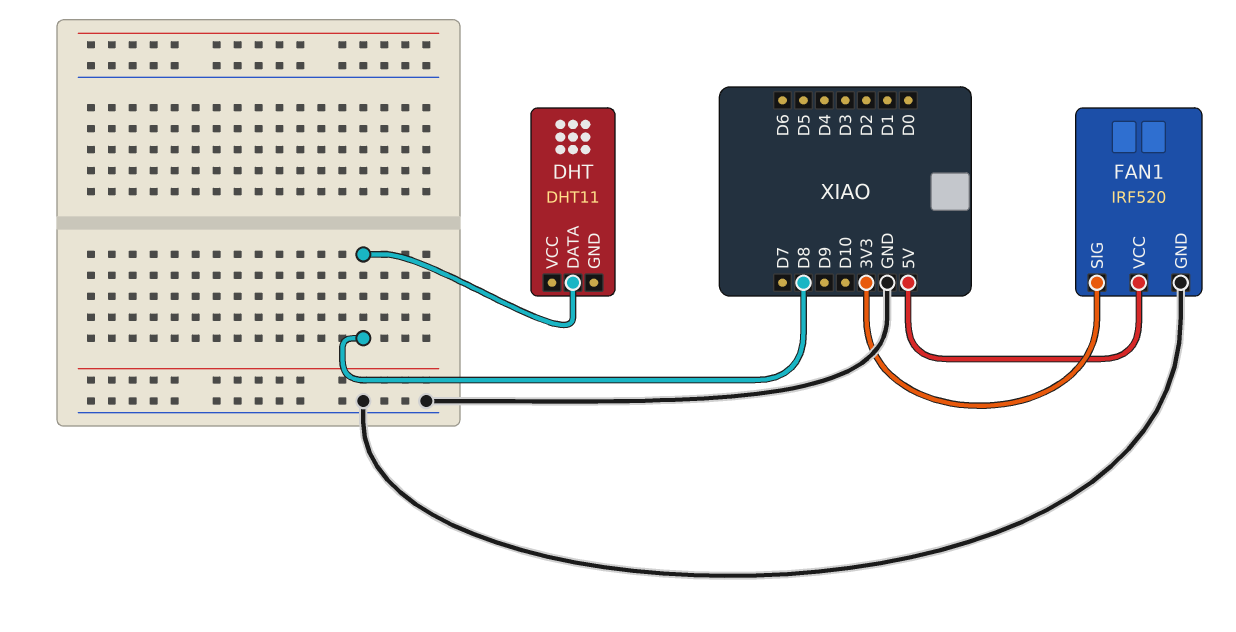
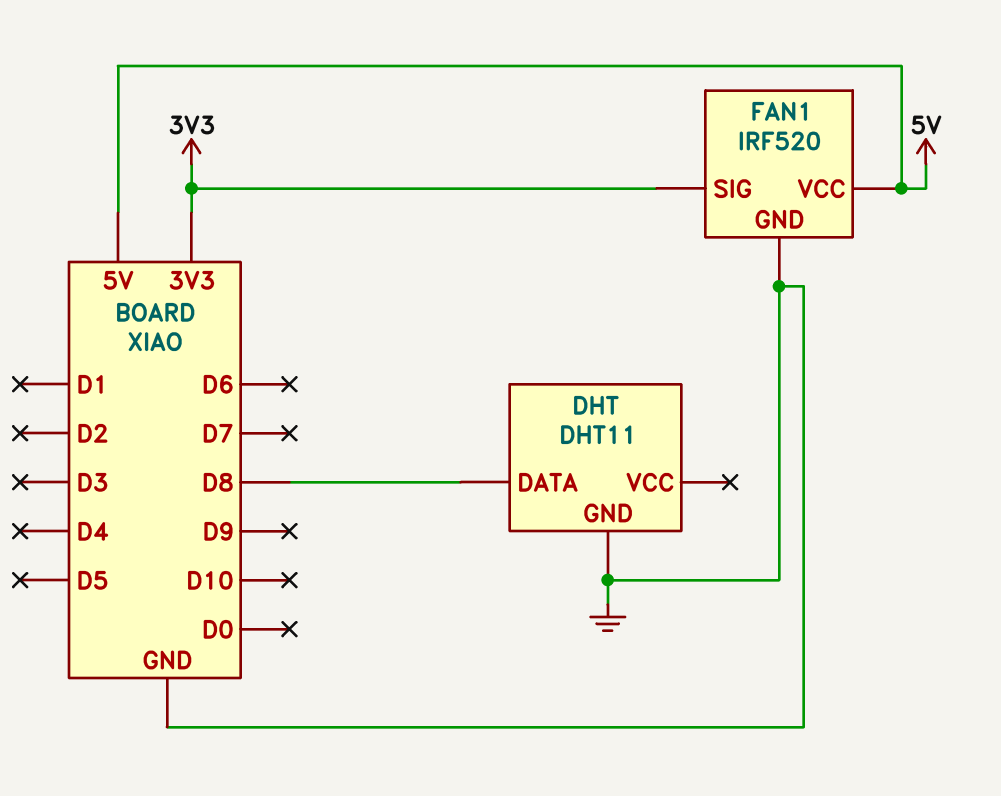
DHT pin GND: none -> GND

